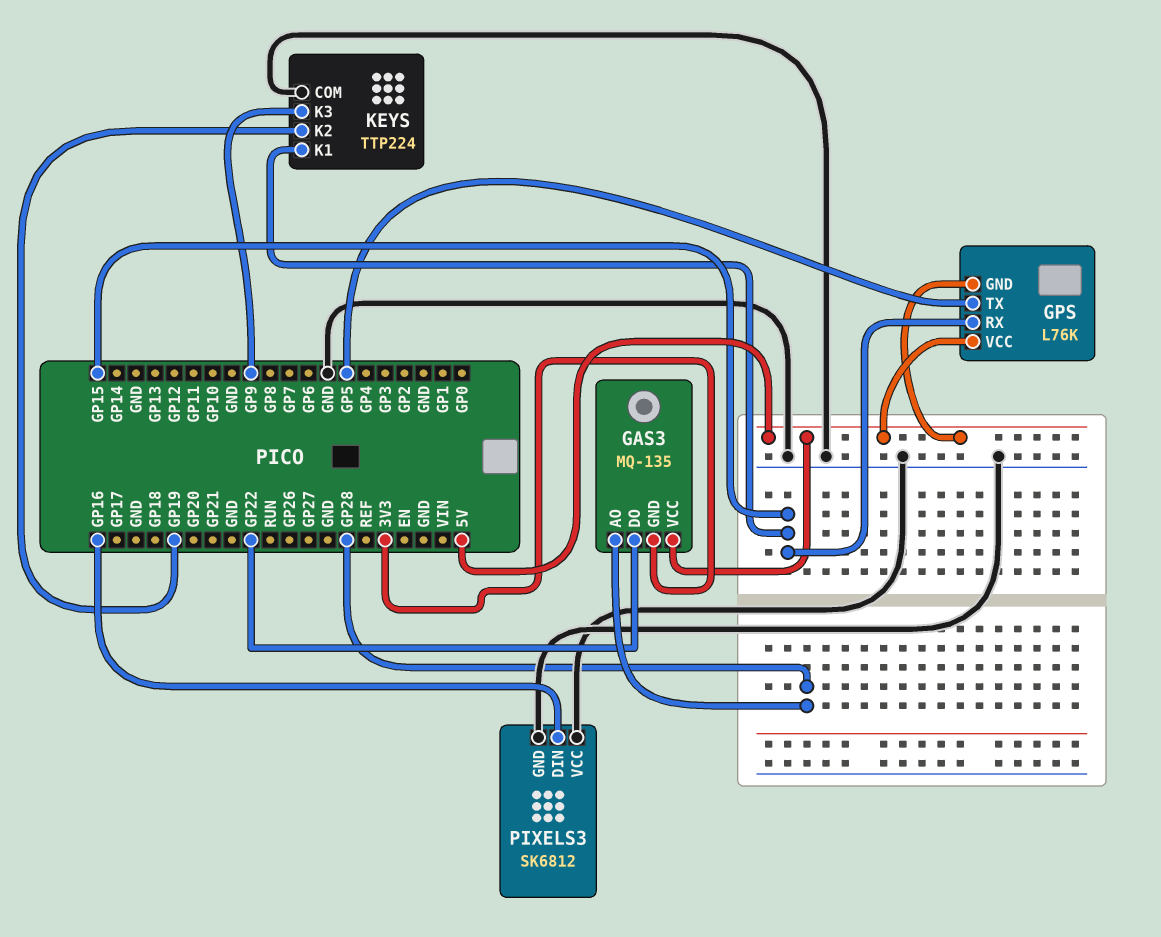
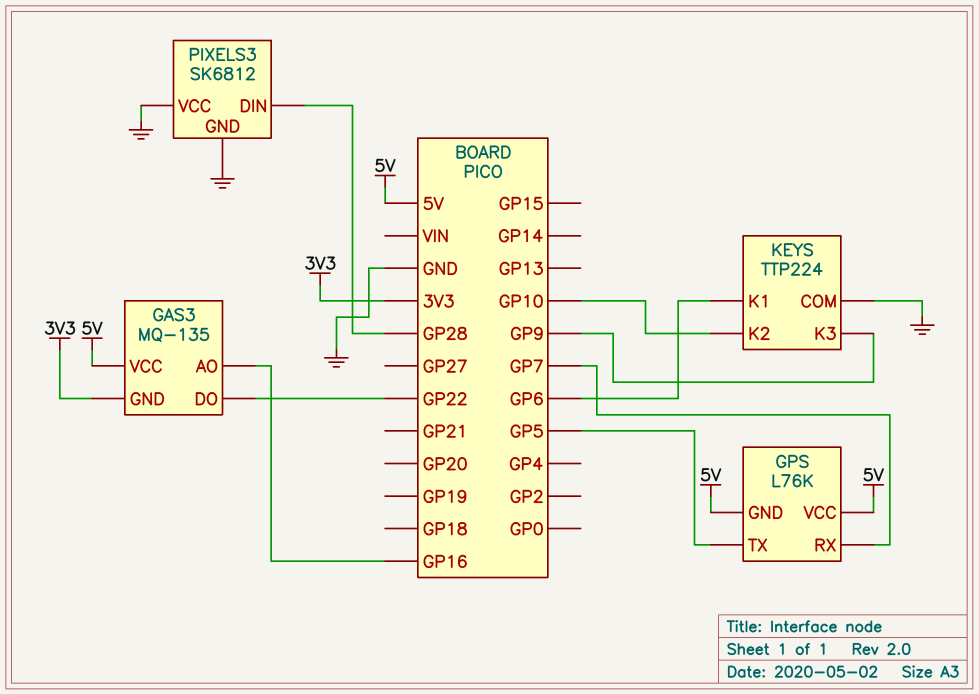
GAS3 pin AO: GP28 -> GP16
GPS pin RX: GP15 -> GP7
KEYS pin K1: GP15 -> GP6
KEYS pin K2: GP19 -> GP10
PIXELS3 pin DIN: GP16 -> GP28

